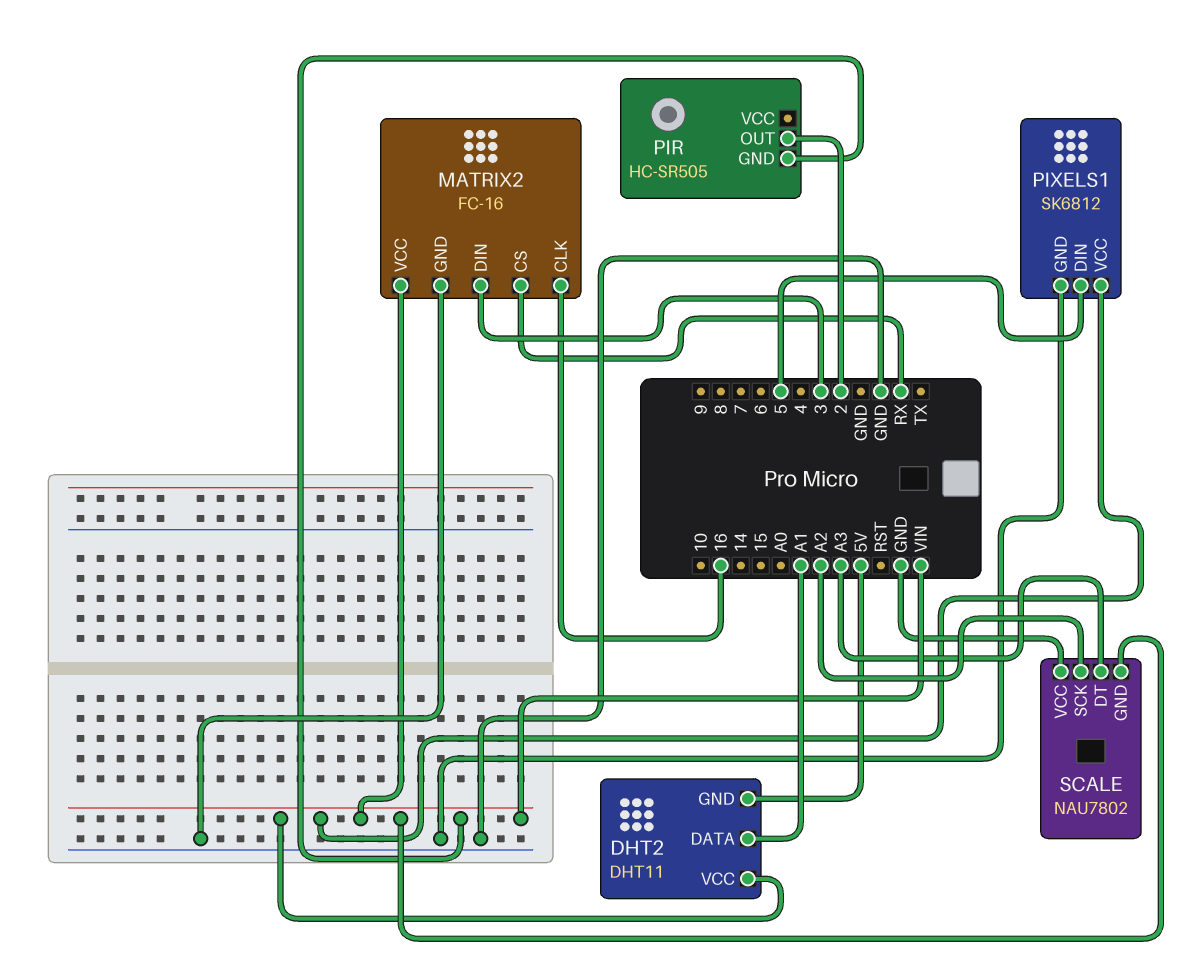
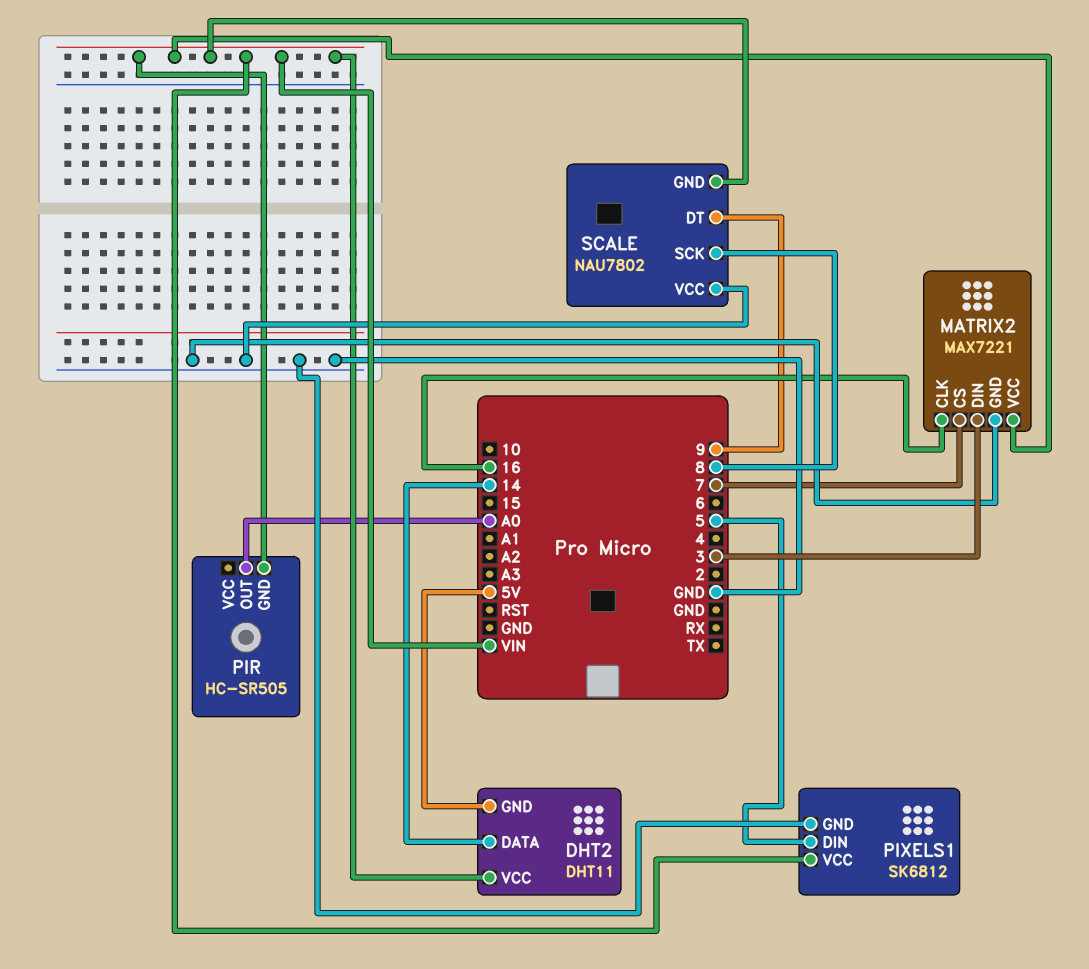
DHT2 pin DATA: A1 -> 14
MATRIX2: FC-16 -> MAX7221
MATRIX2 pin CS: RX -> 7
PIR pin OUT: 2 -> A0
SCALE pin DT: A3 -> 9
SCALE pin SCK: A2 -> 8

